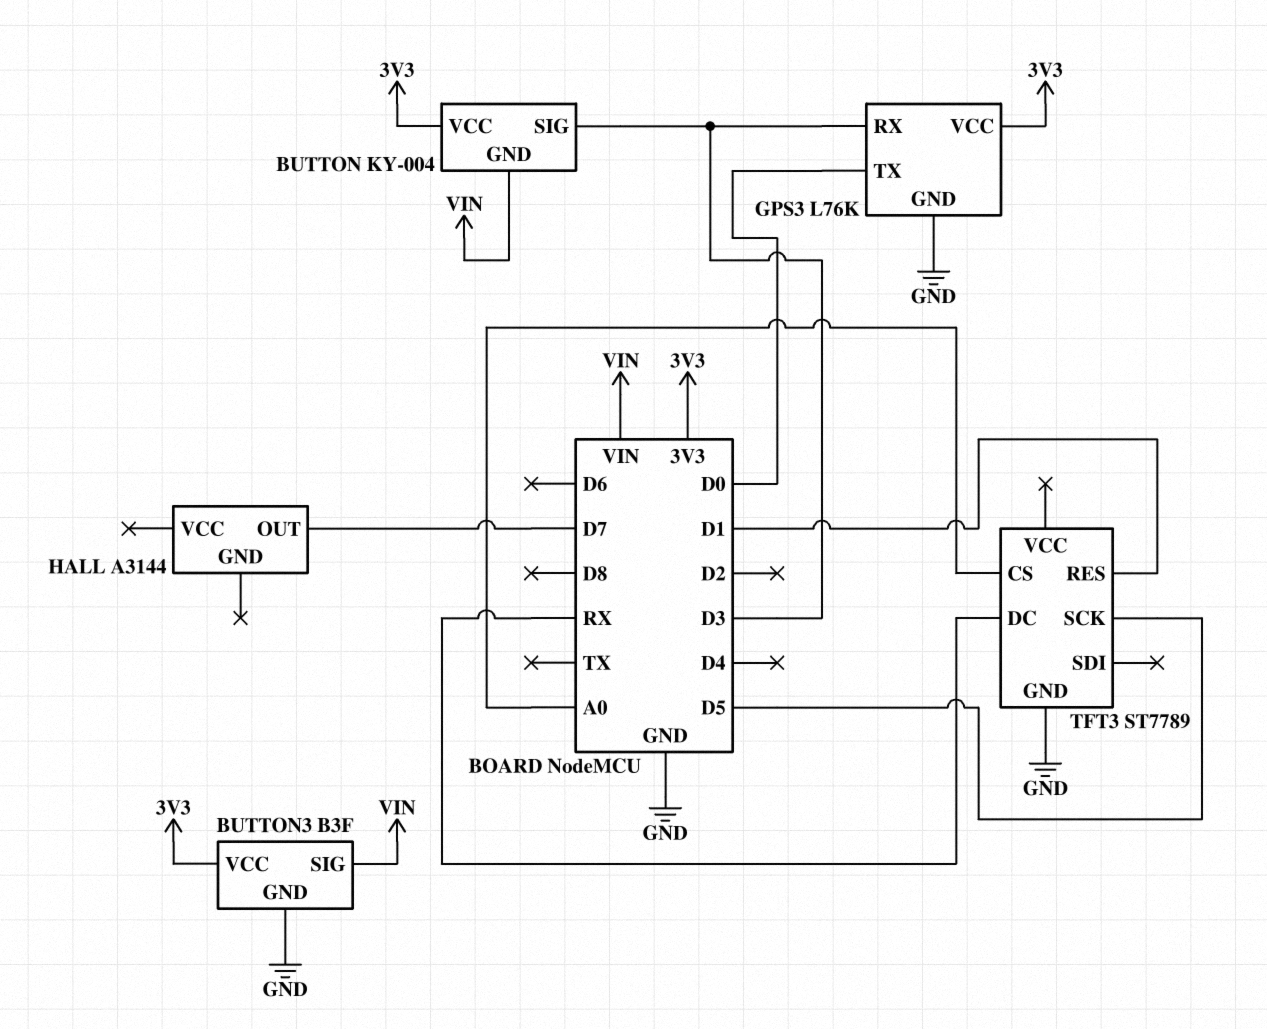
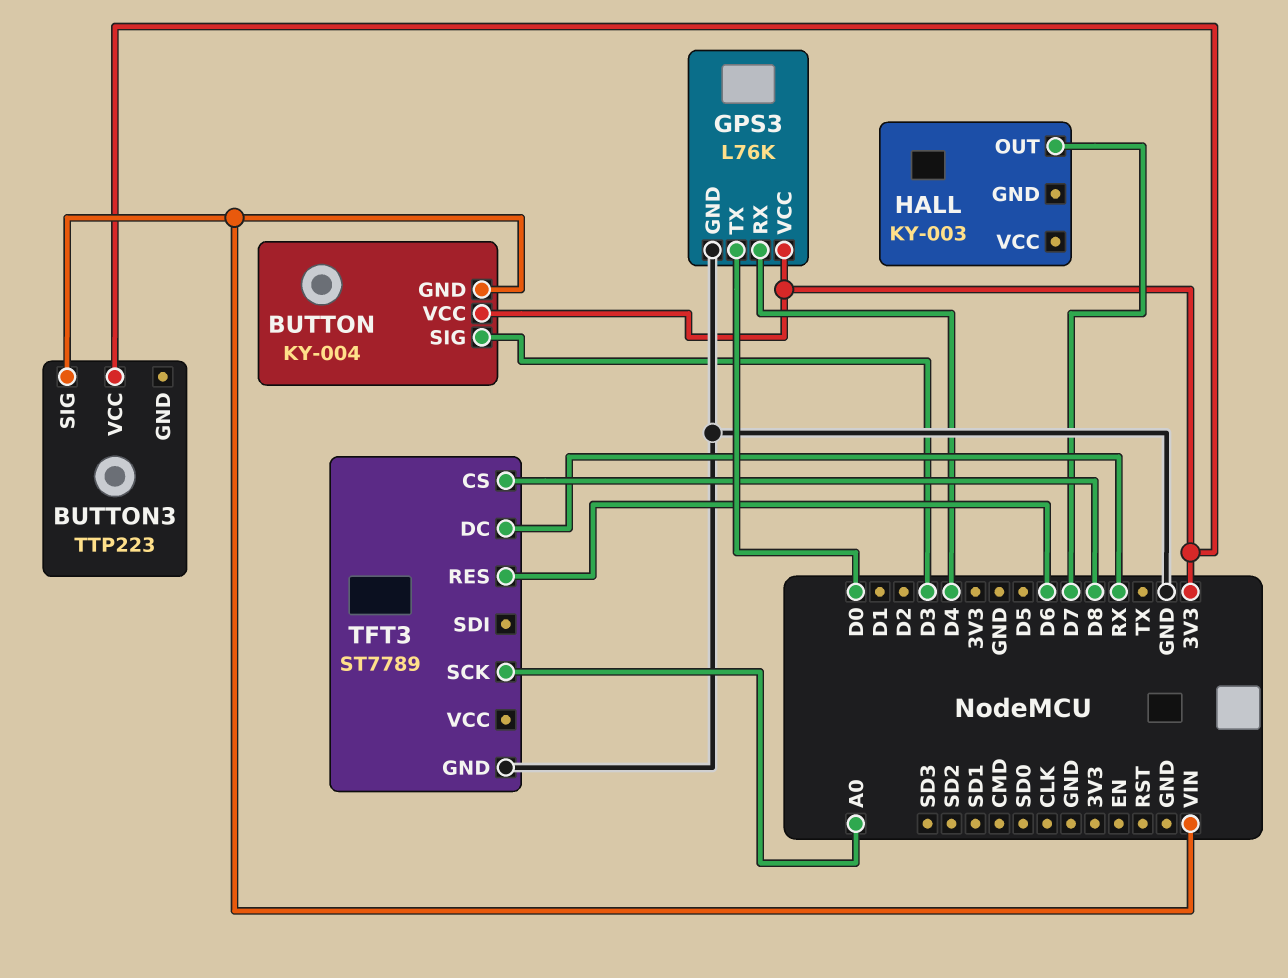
BUTTON3: B3F -> TTP223
BUTTON3 pin GND: GND -> none
GPS3 pin RX: D3 -> D4
HALL: A3144 -> KY-003
TFT3 pin CS: A0 -> D8
TFT3 pin RES: D1 -> D6
TFT3 pin SCK: D5 -> A0

